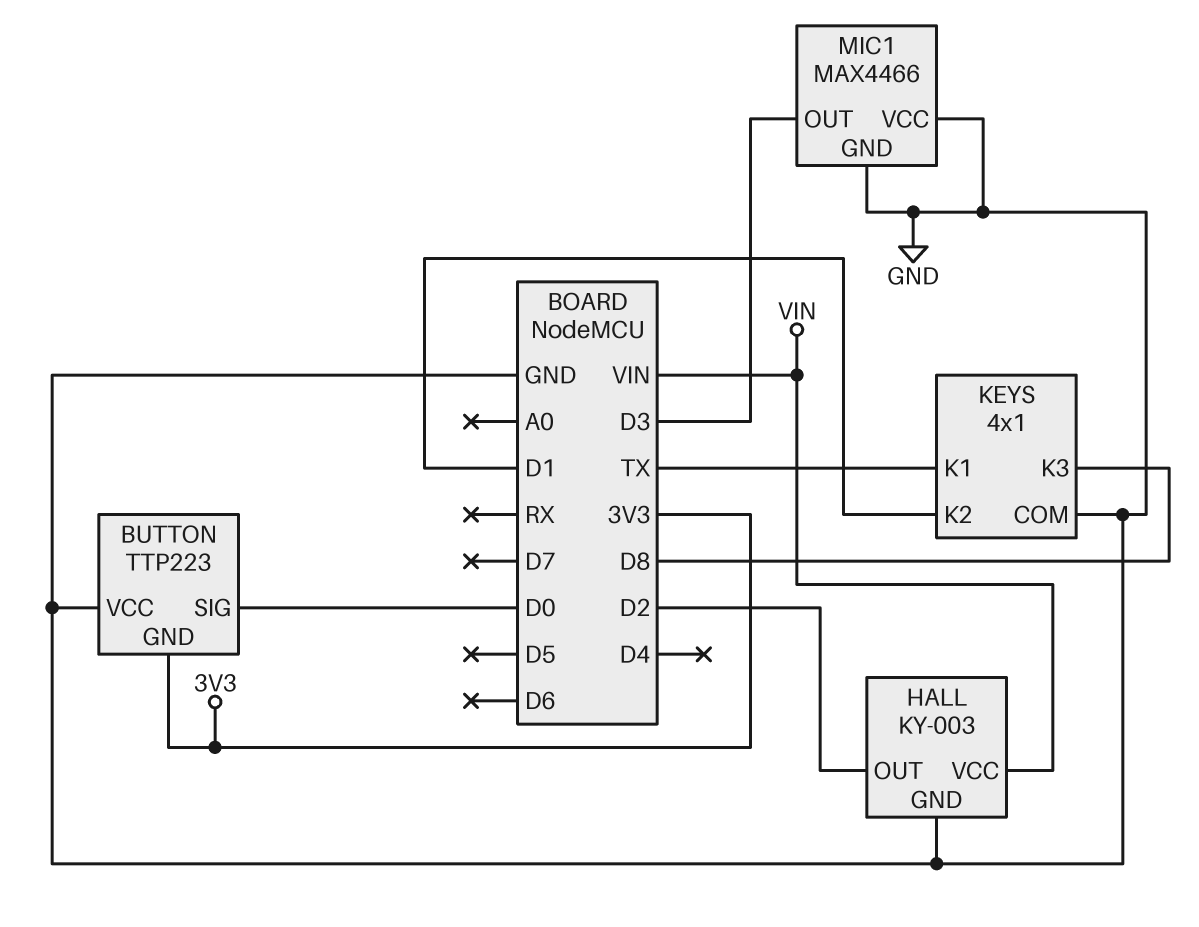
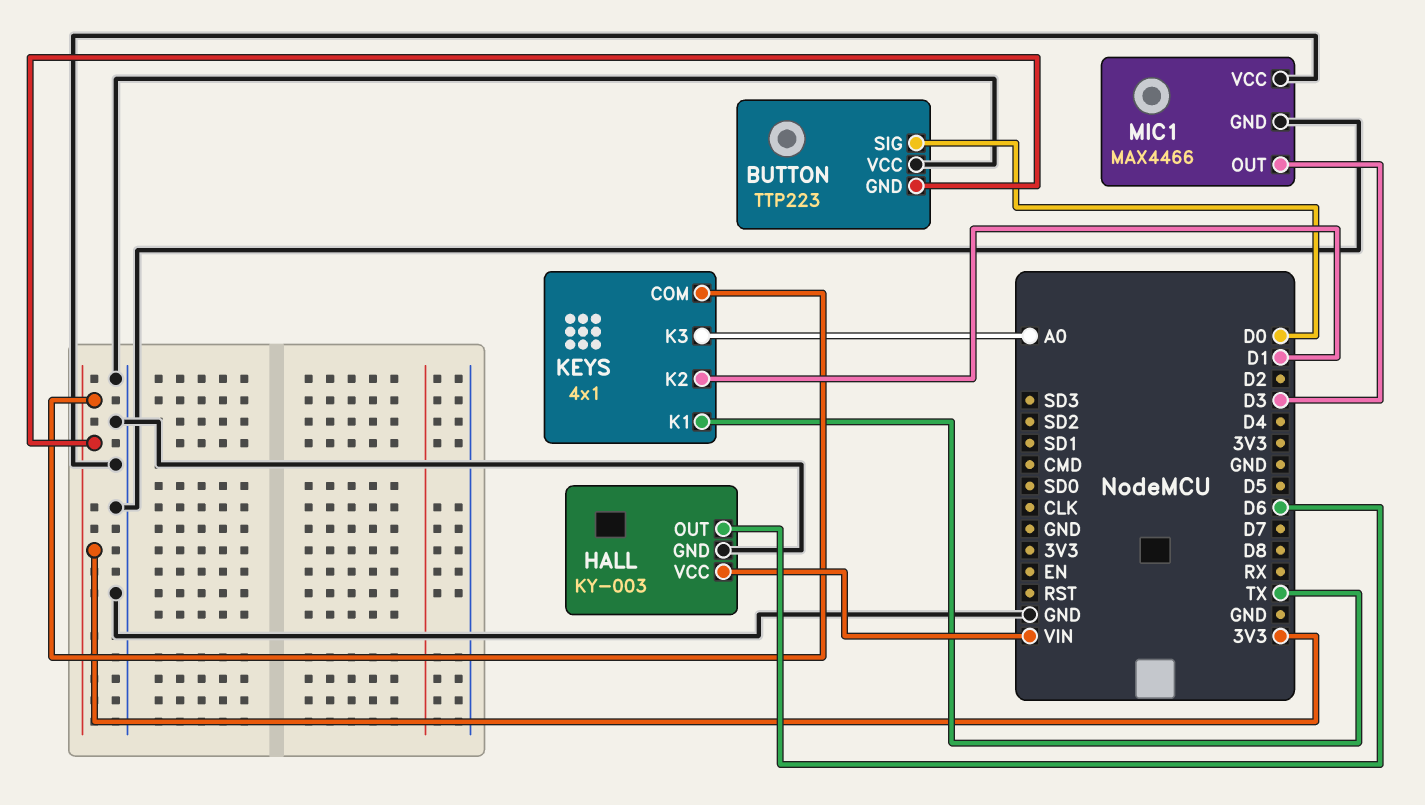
HALL pin OUT: D2 -> D6
KEYS pin COM: GND -> 3V3
KEYS pin K3: D8 -> A0

